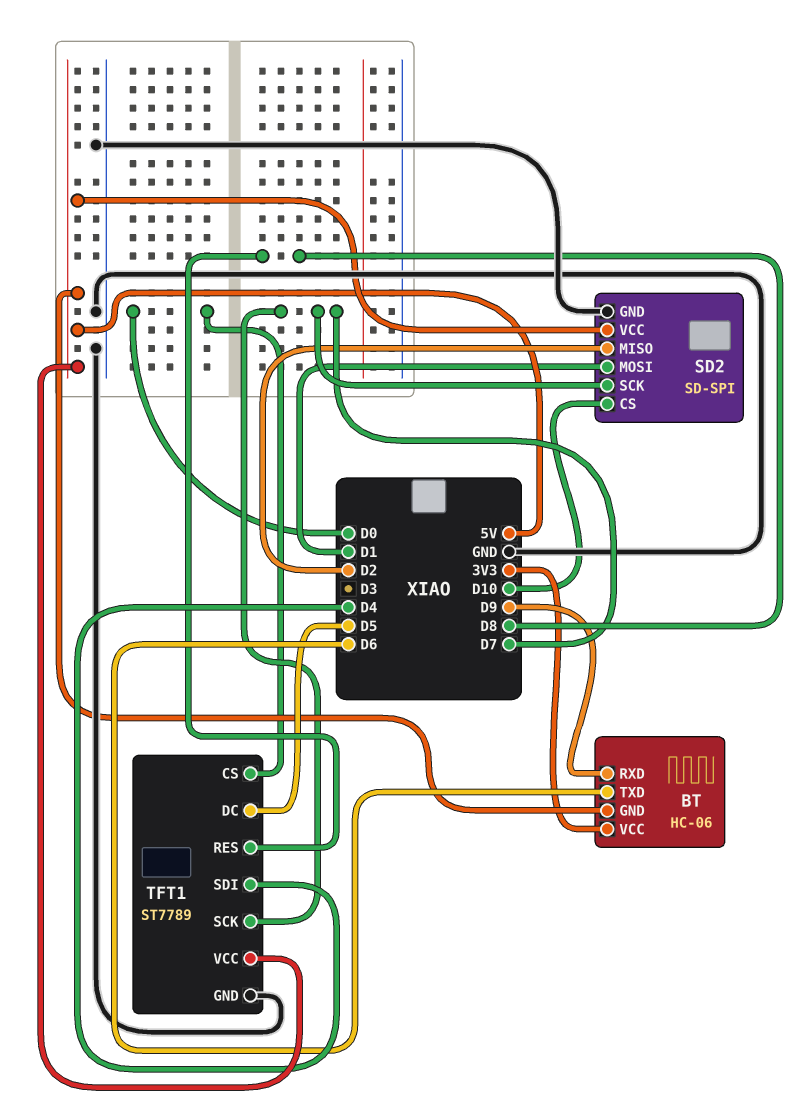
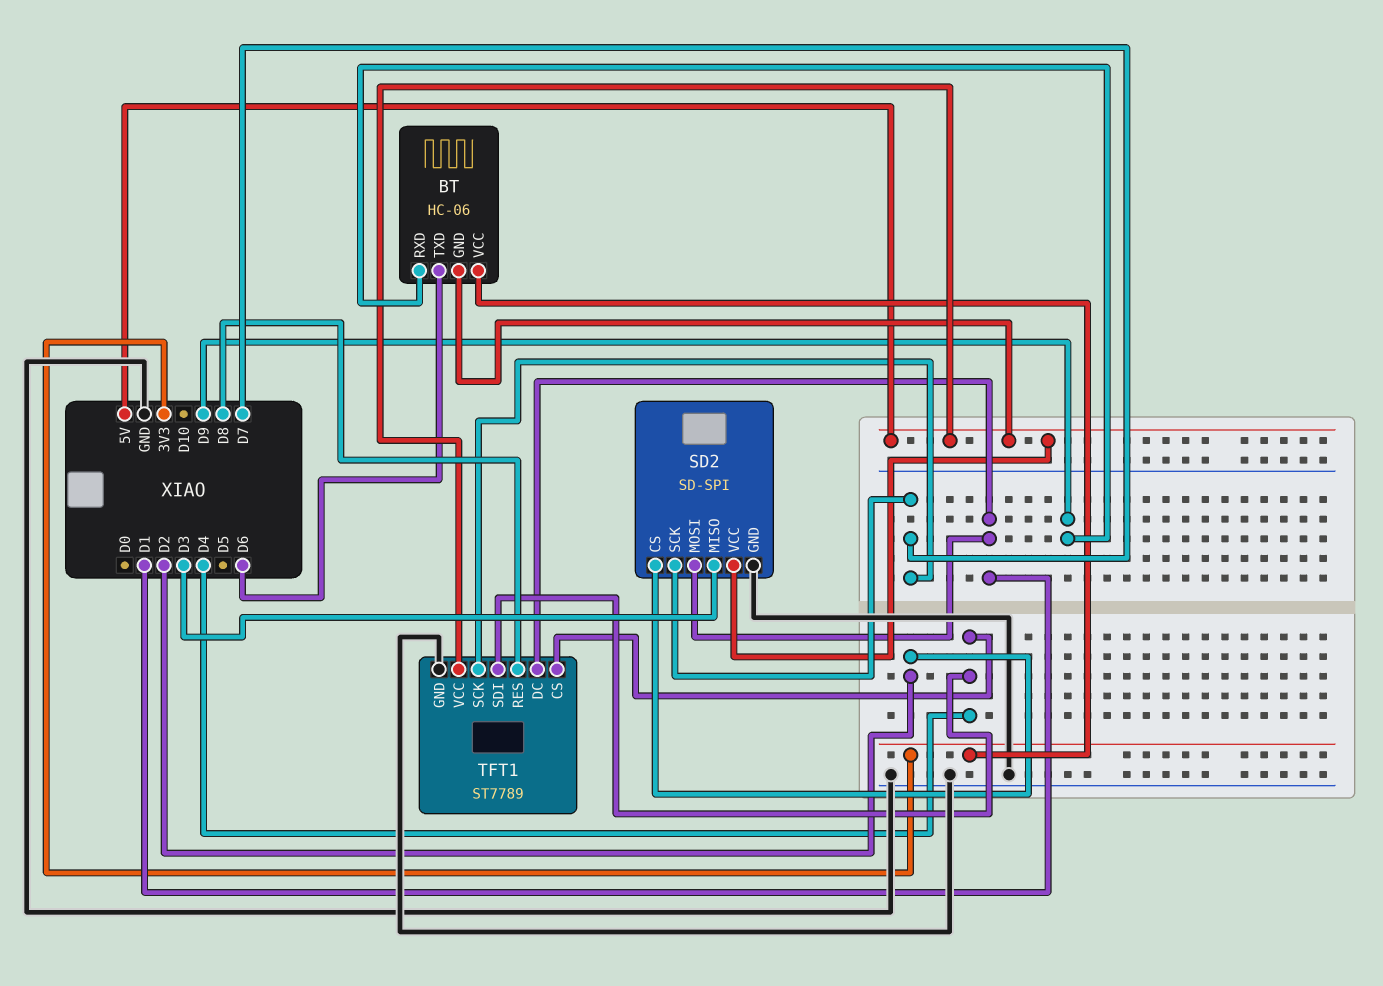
SD2 pin CS: D10 -> D2
SD2 pin MISO: D2 -> D3
TFT1 pin CS: D0 -> D4
TFT1 pin DC: D5 -> D1

